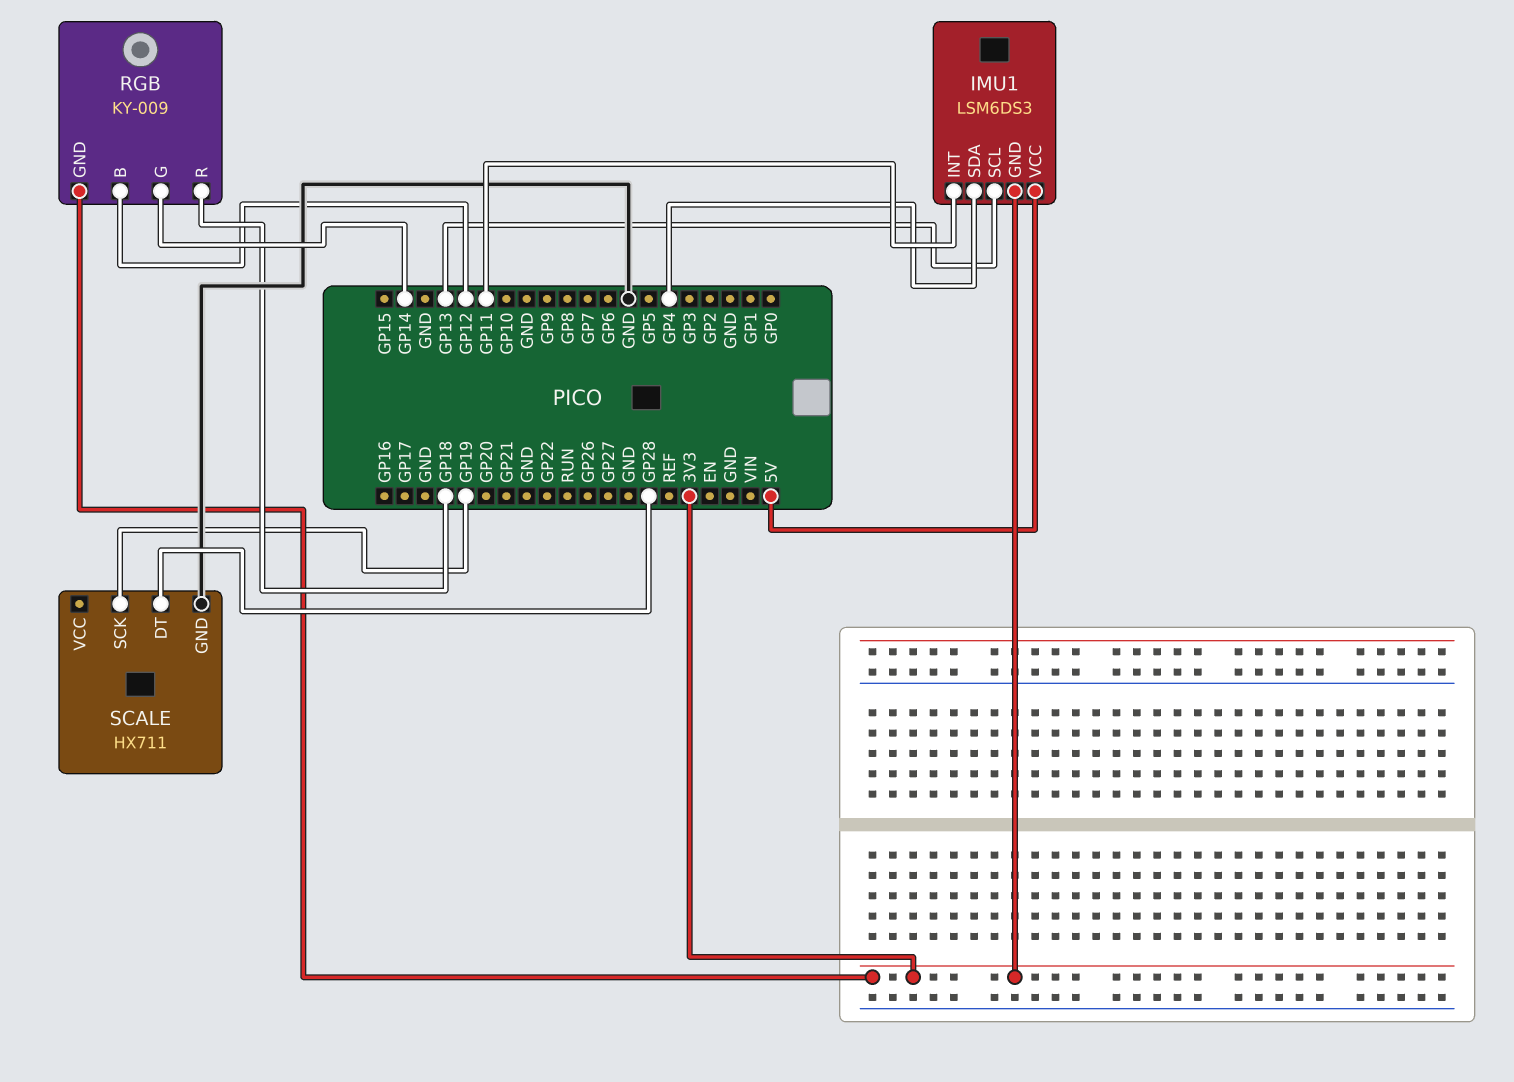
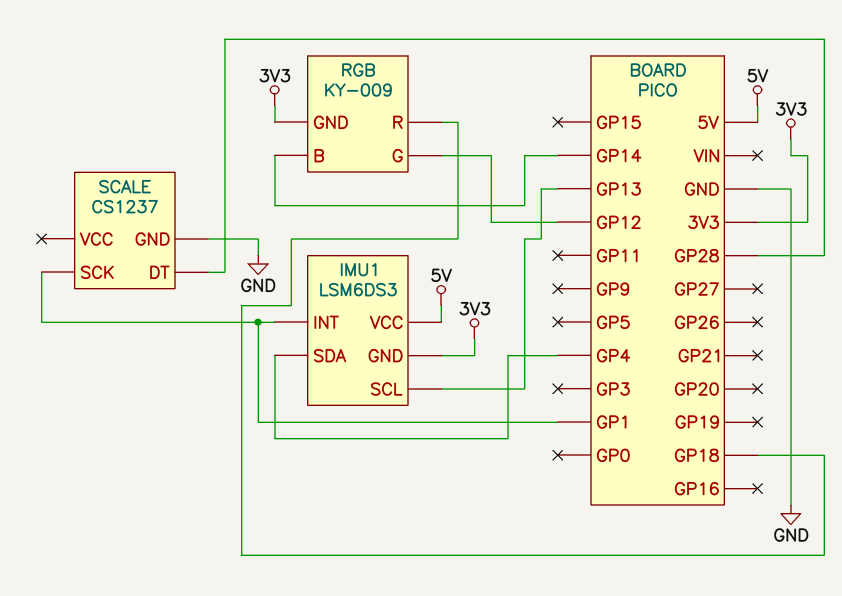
IMU1 pin INT: GP11 -> GP1
RGB pin B: GP12 -> GP14
RGB pin G: GP14 -> GP12
SCALE: HX711 -> CS1237
SCALE pin SCK: GP19 -> GP1

